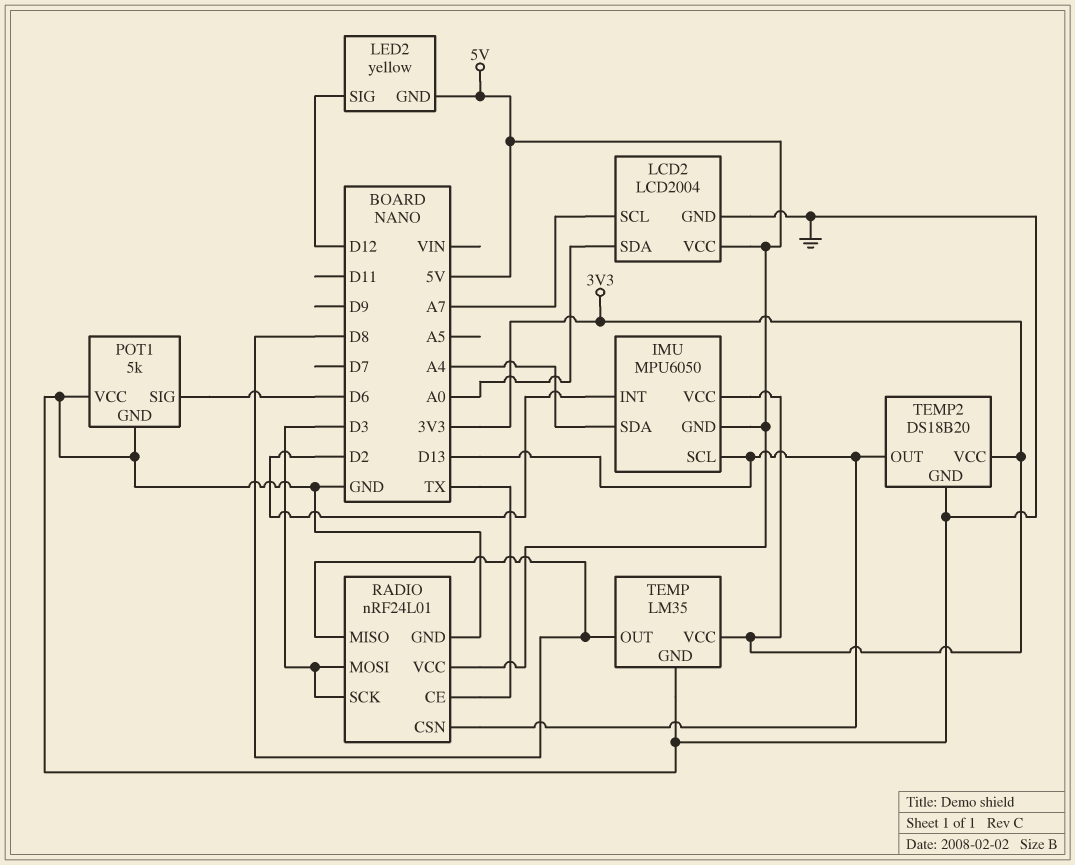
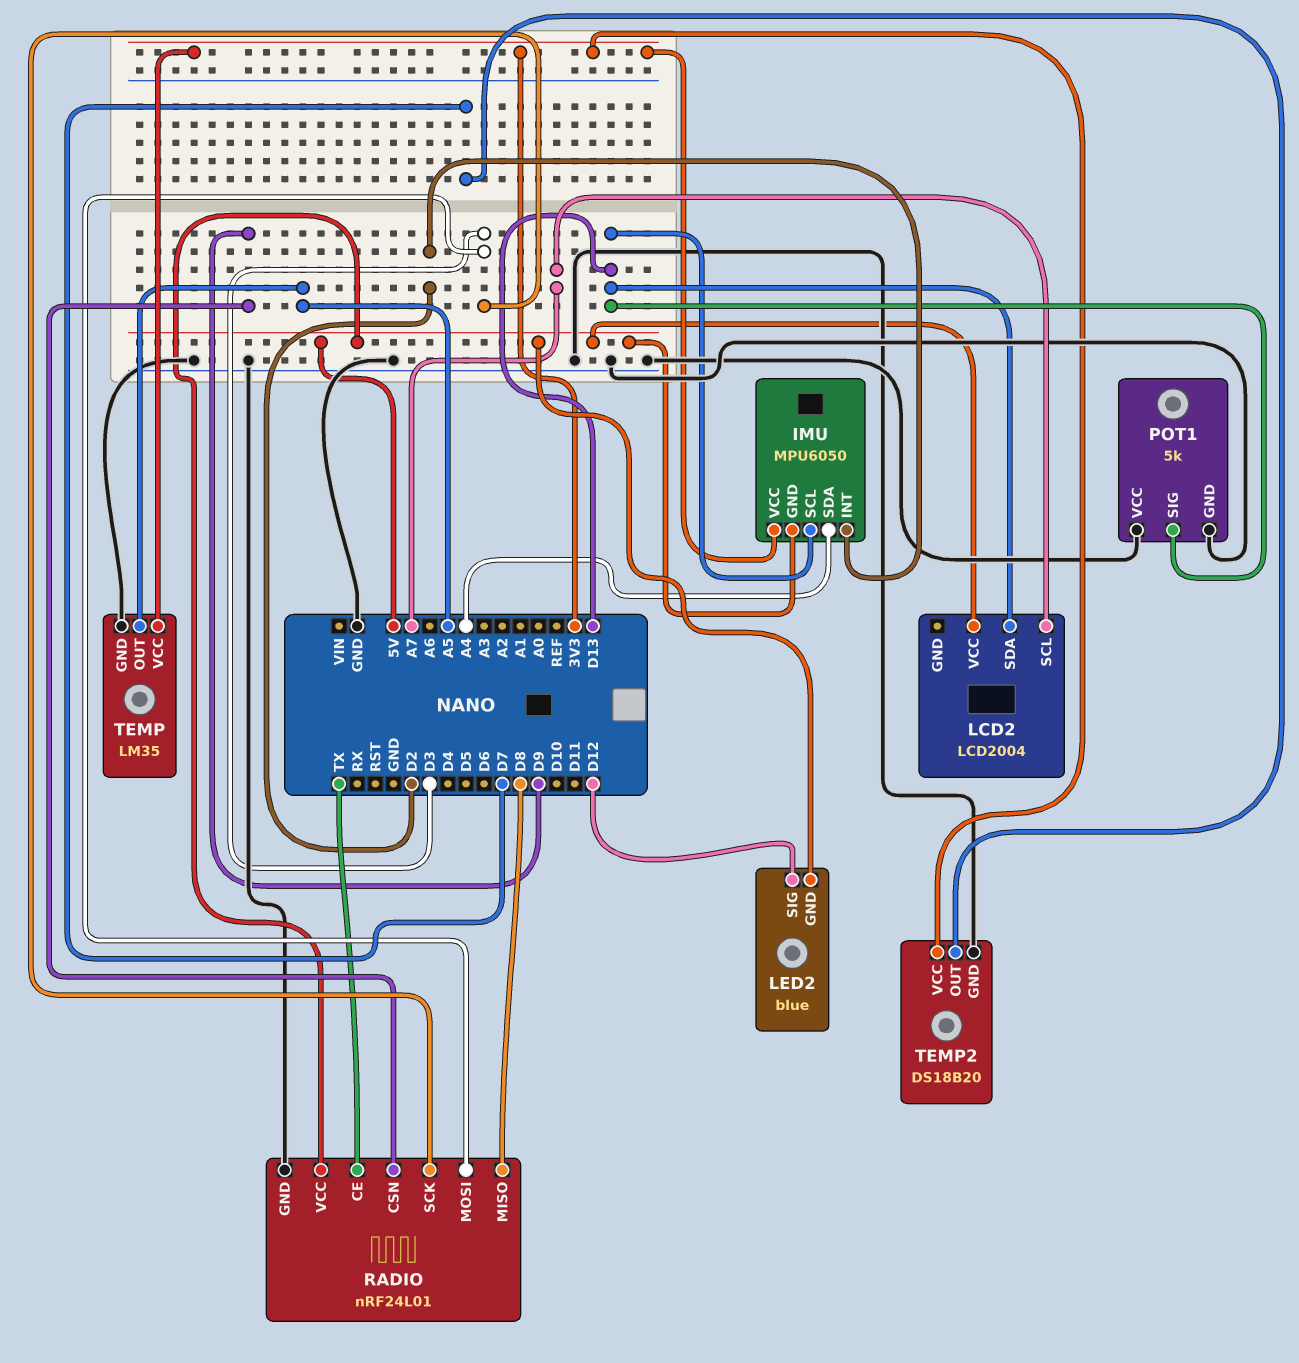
LCD2 pin GND: GND -> none
LCD2 pin SDA: A0 -> D13
LED2: yellow -> blue
POT1 pin SIG: D6 -> D13
RADIO pin CSN: D13 -> D9
TEMP pin OUT: D8 -> A5
TEMP2 pin OUT: D13 -> D7

